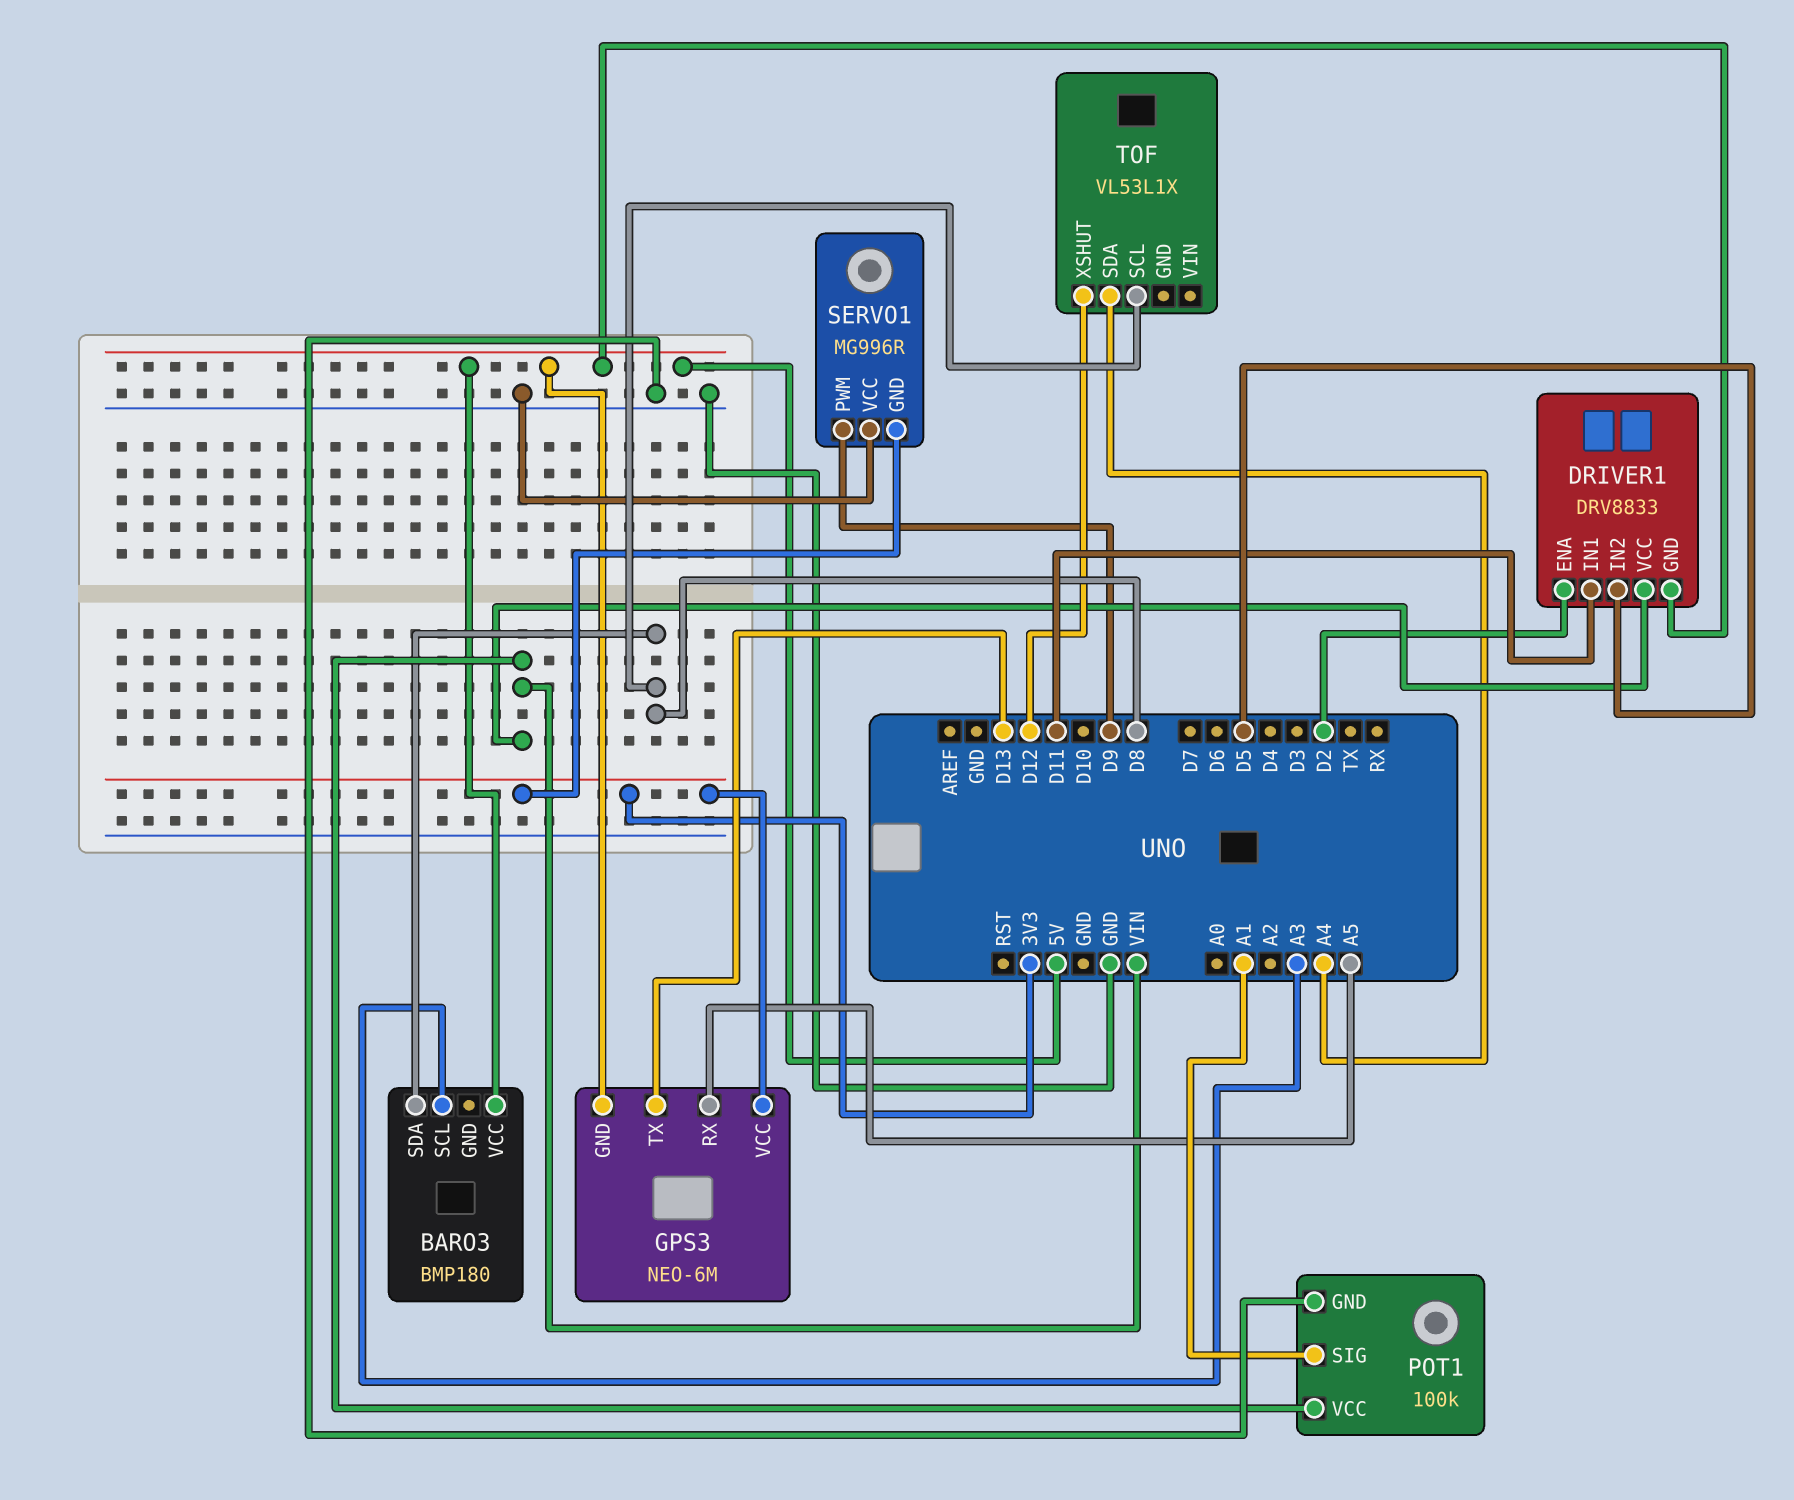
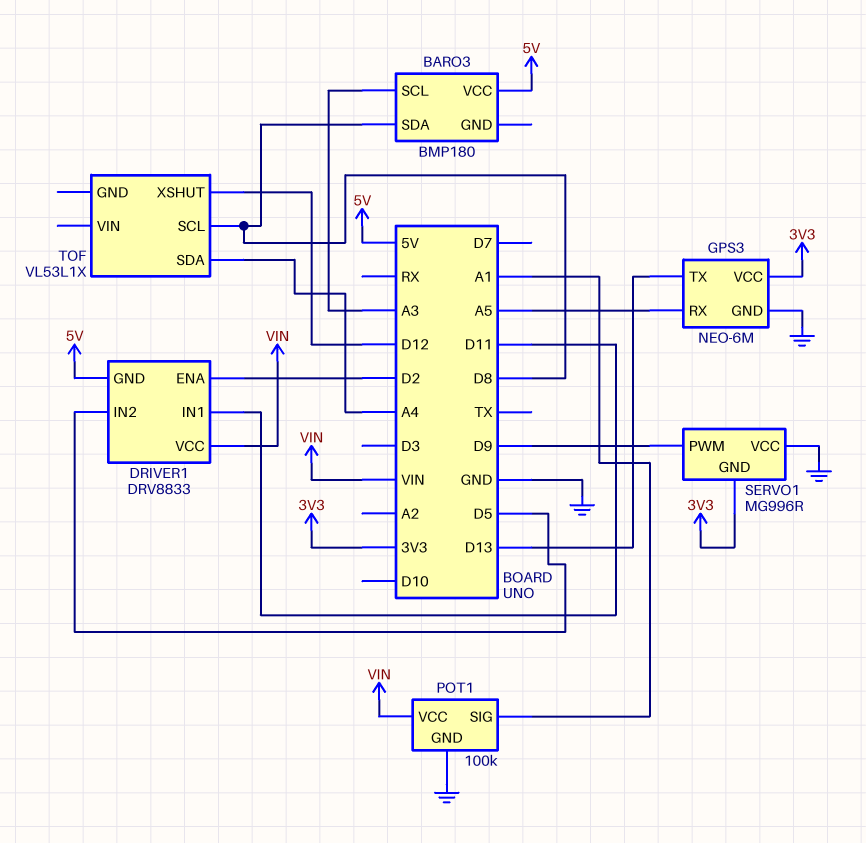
GPS3 pin GND: 5V -> GND

